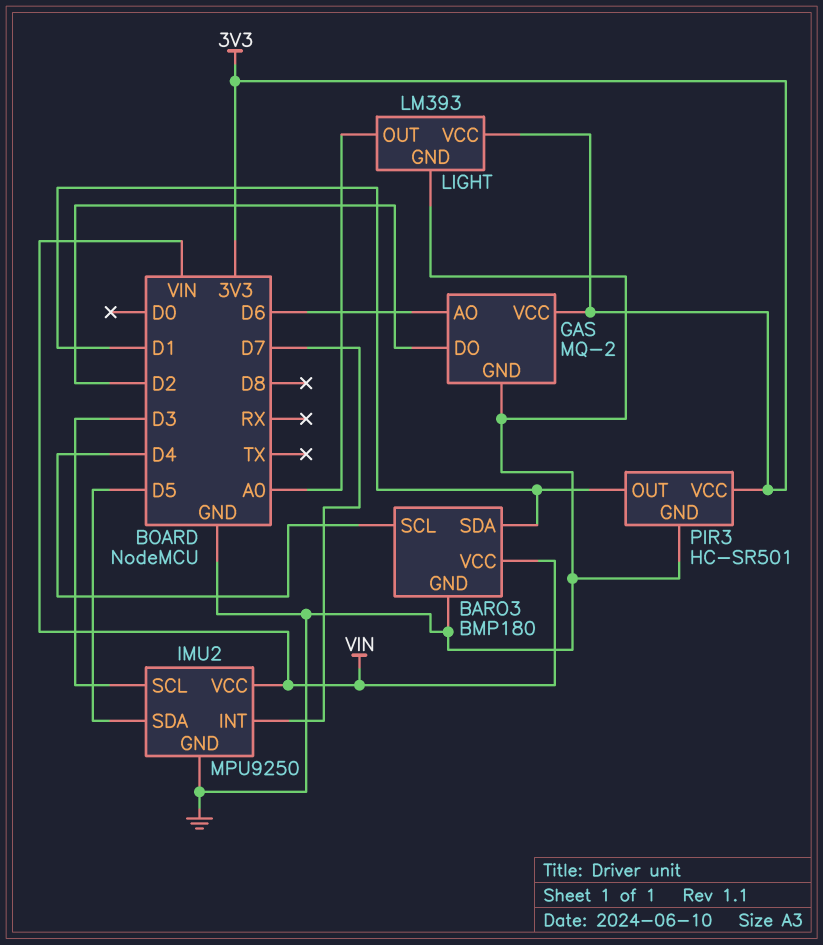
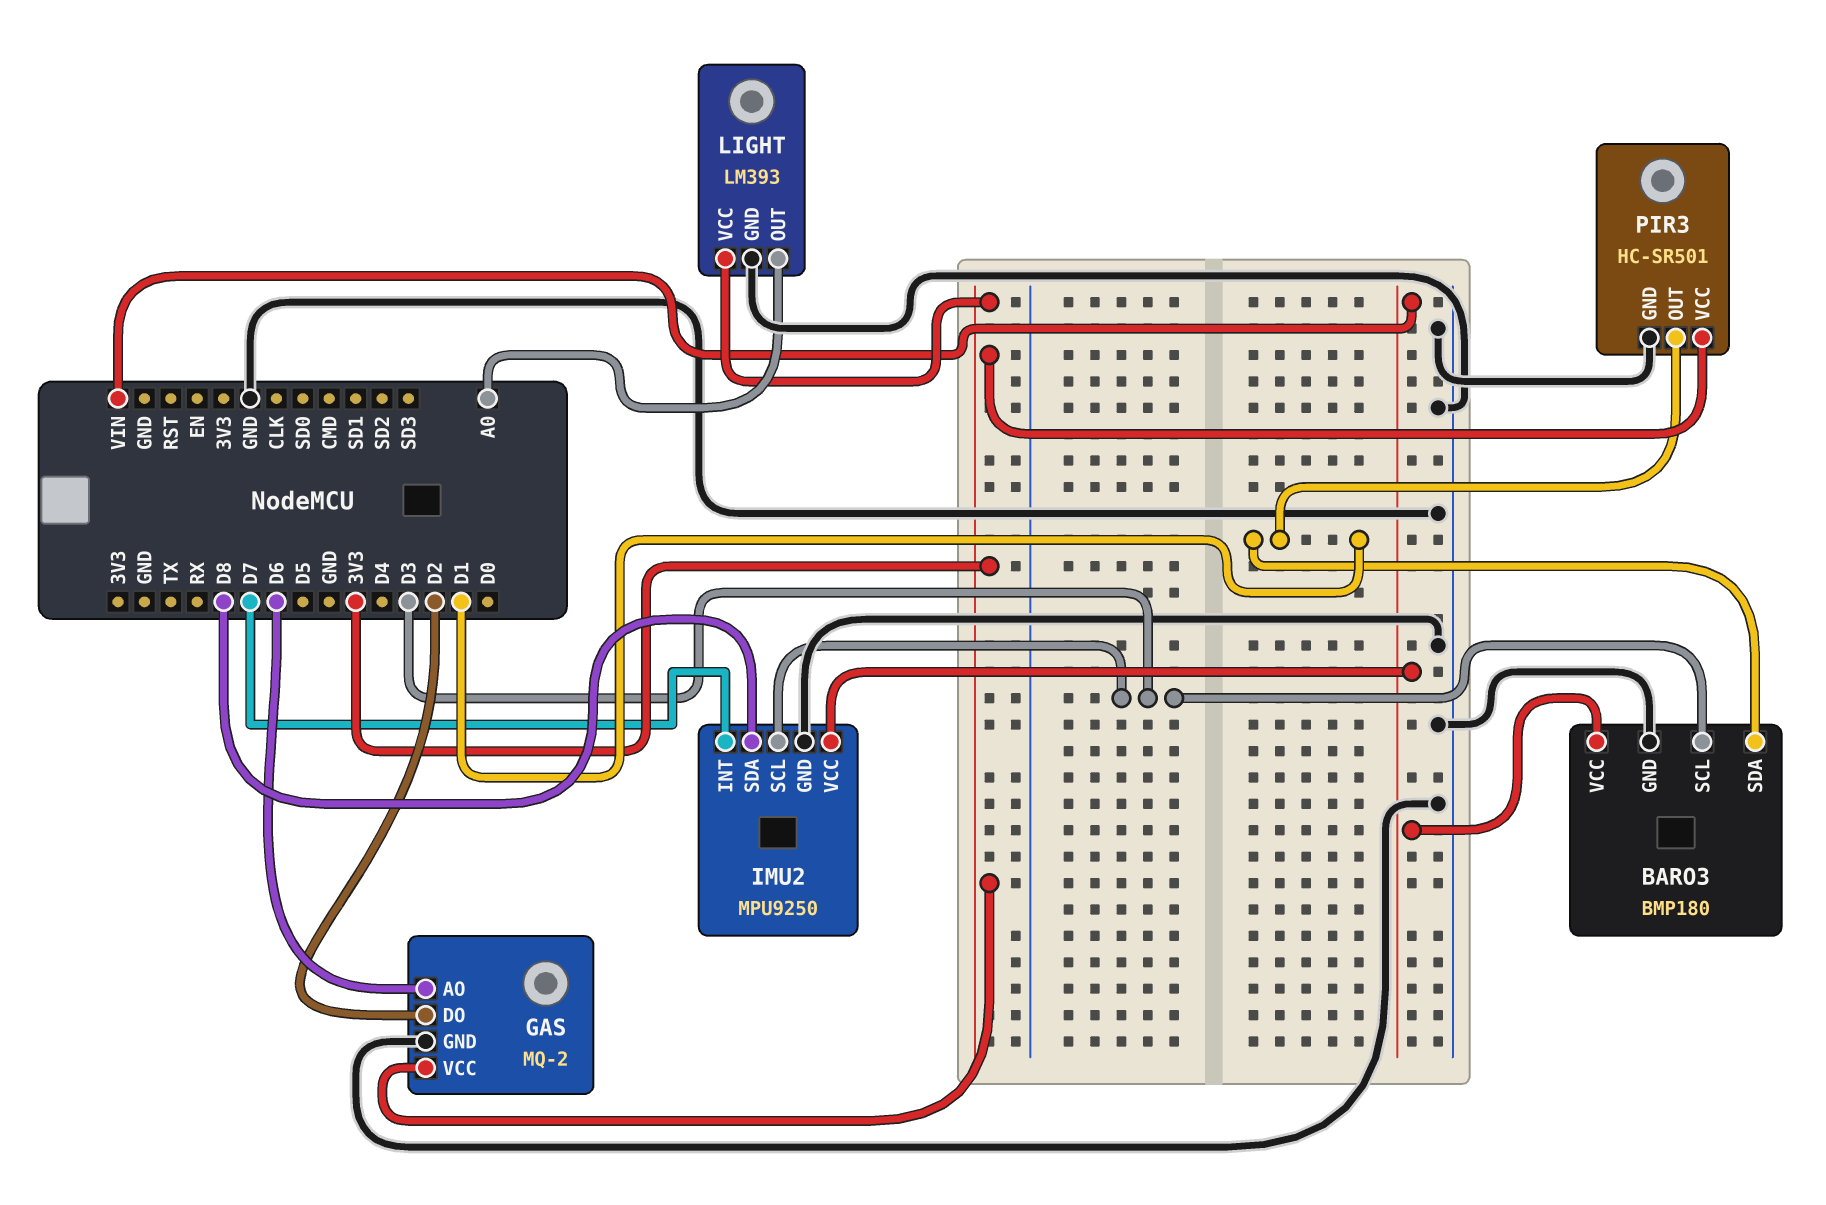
BARO3 pin SCL: D4 -> D3
IMU2 pin SDA: D5 -> D8

